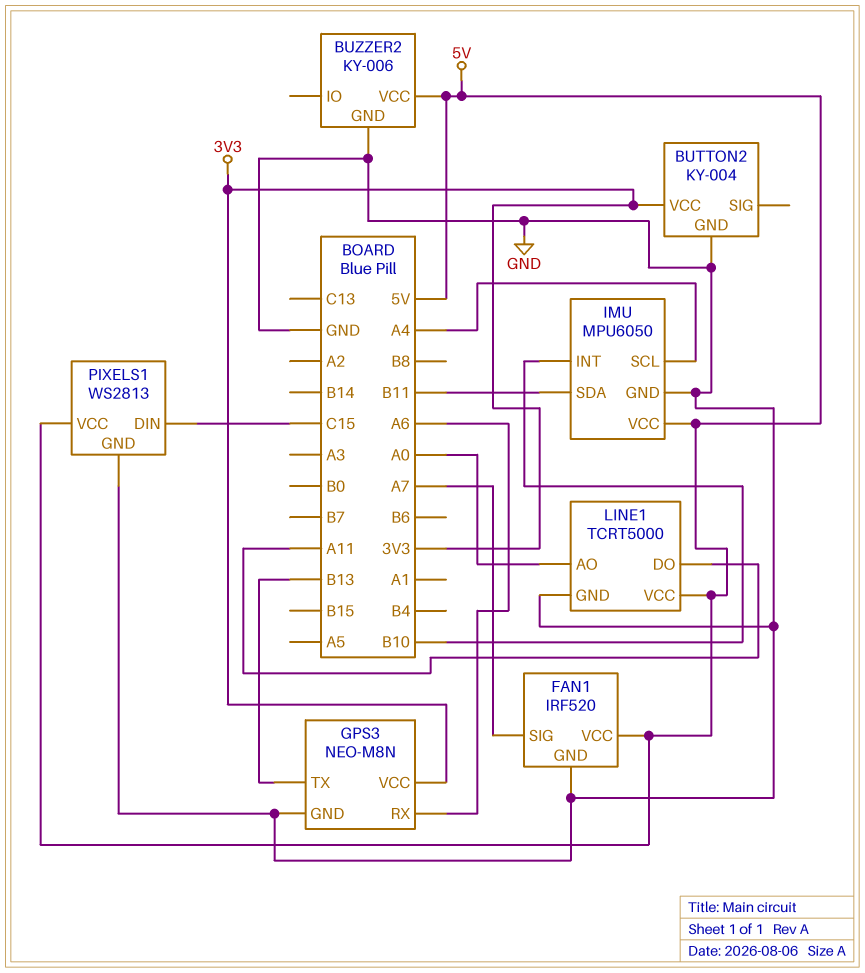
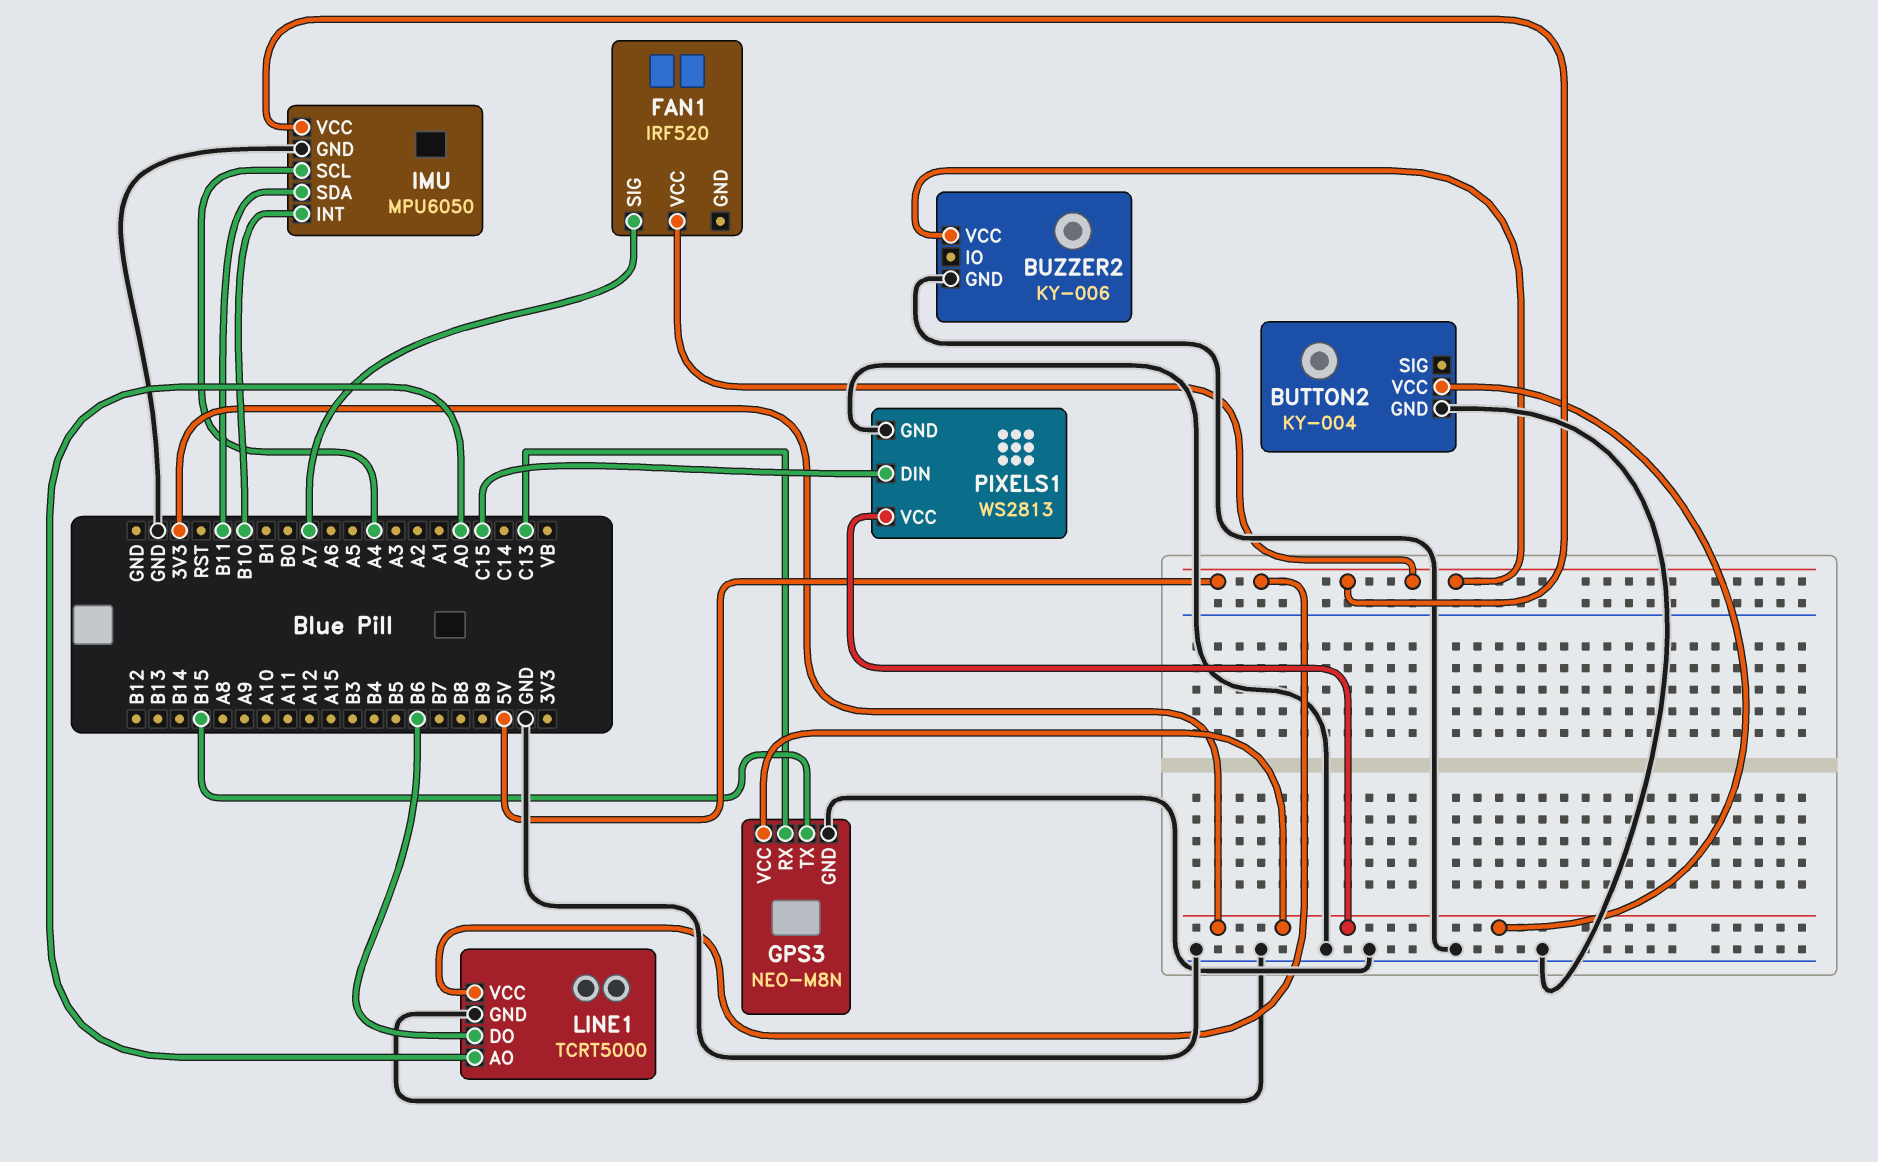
FAN1 pin GND: GND -> none
GPS3 pin RX: A6 -> C13
GPS3 pin TX: B13 -> B15
LINE1 pin DO: A11 -> B6
PIXELS1 pin VCC: 5V -> 3V3

